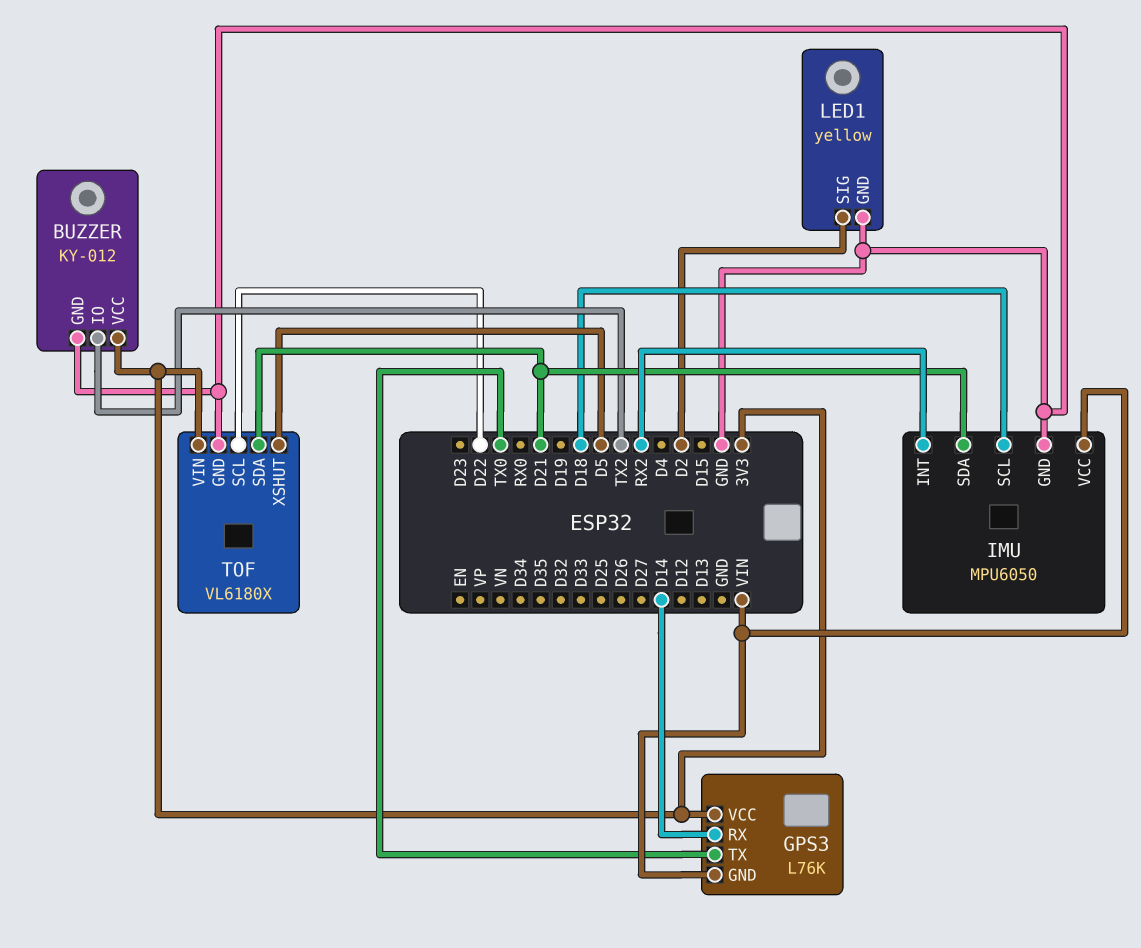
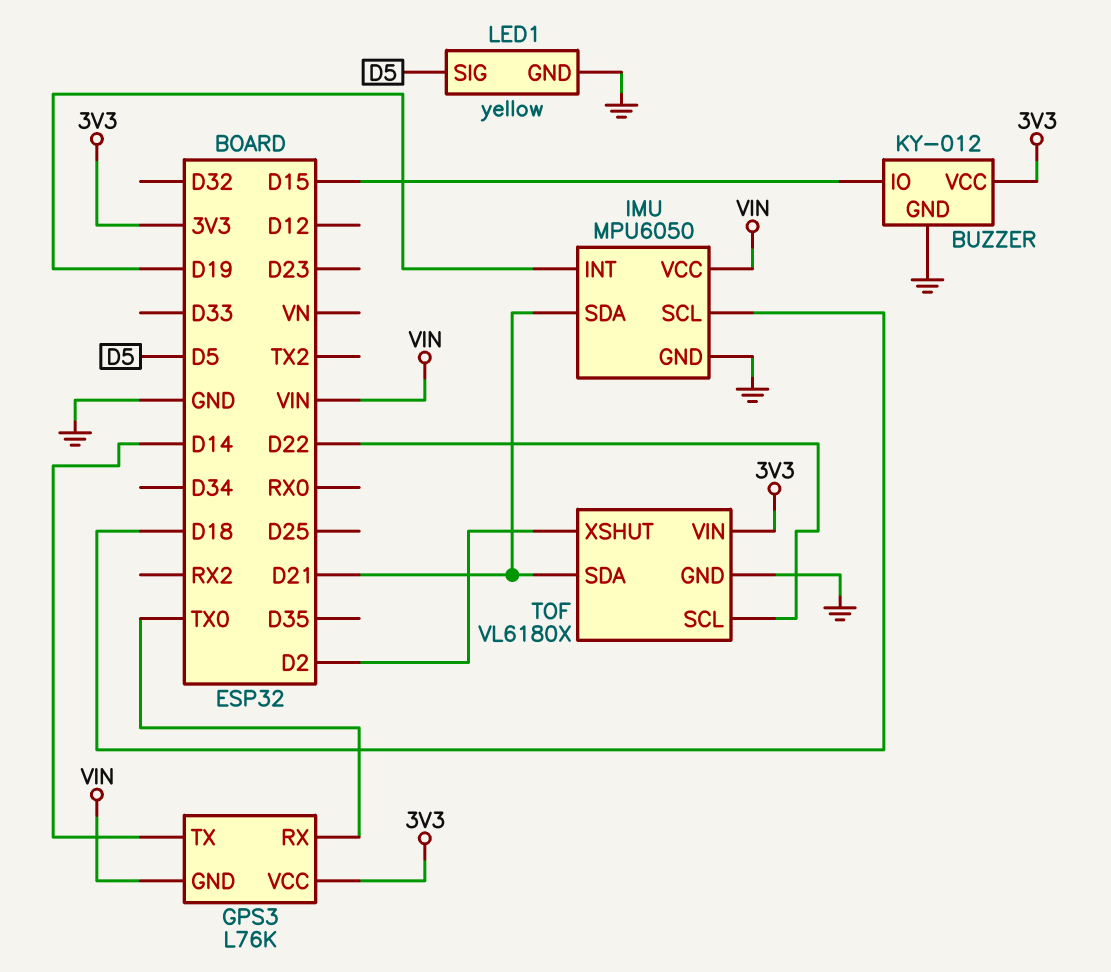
BUZZER pin IO: TX2 -> D15
GPS3 pin RX: D14 -> TX0
GPS3 pin TX: TX0 -> D14
IMU pin INT: RX2 -> D19
LED1 pin SIG: D2 -> D5
TOF pin XSHUT: D5 -> D2

